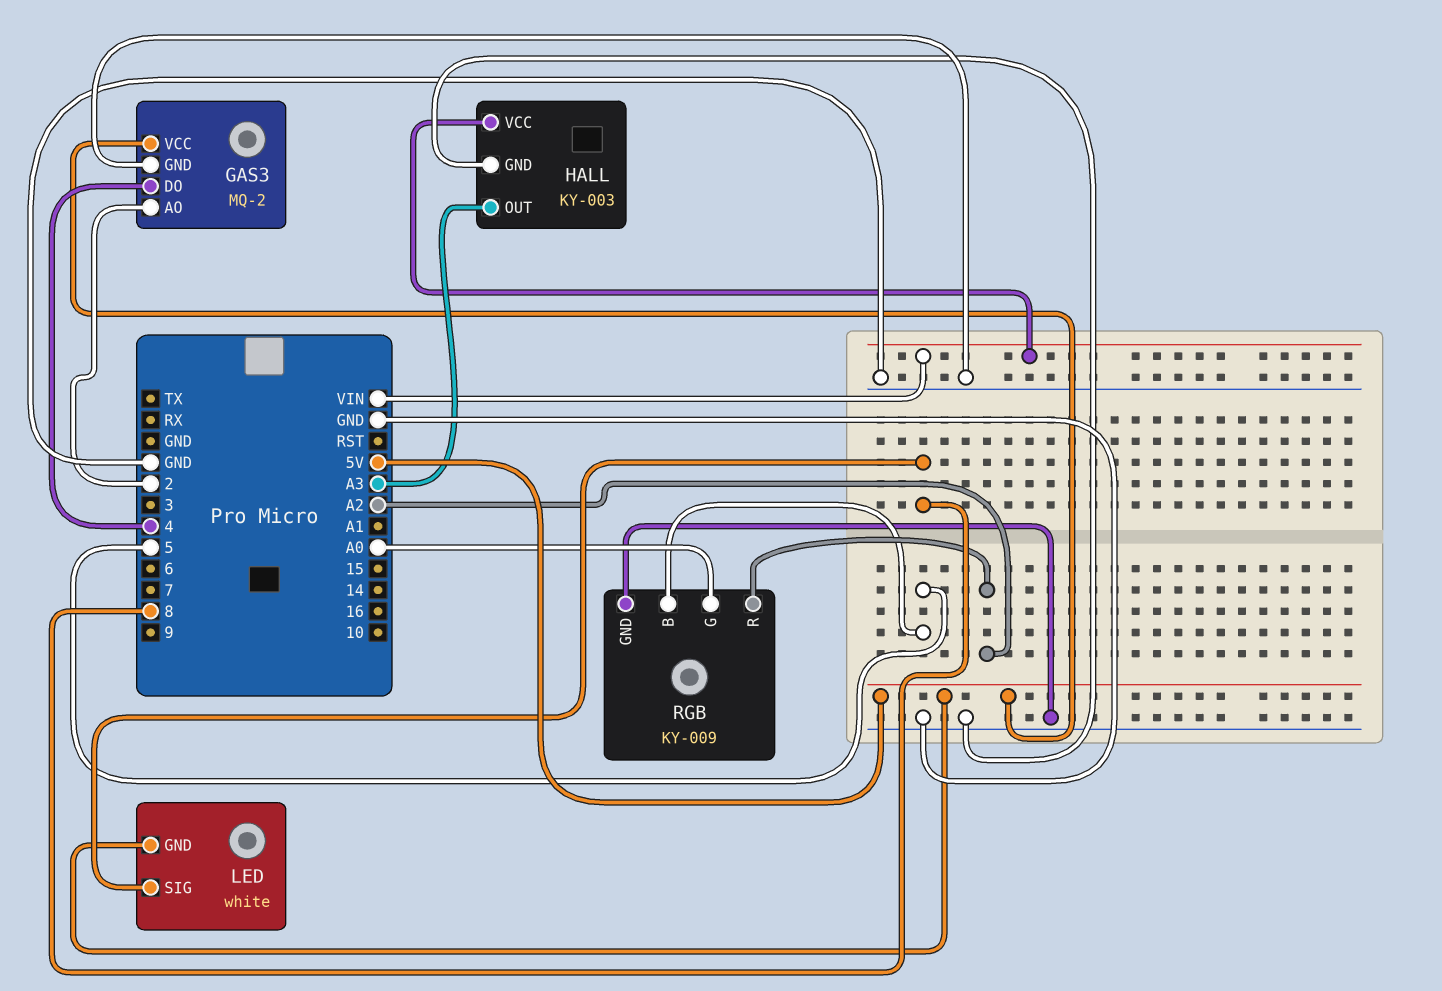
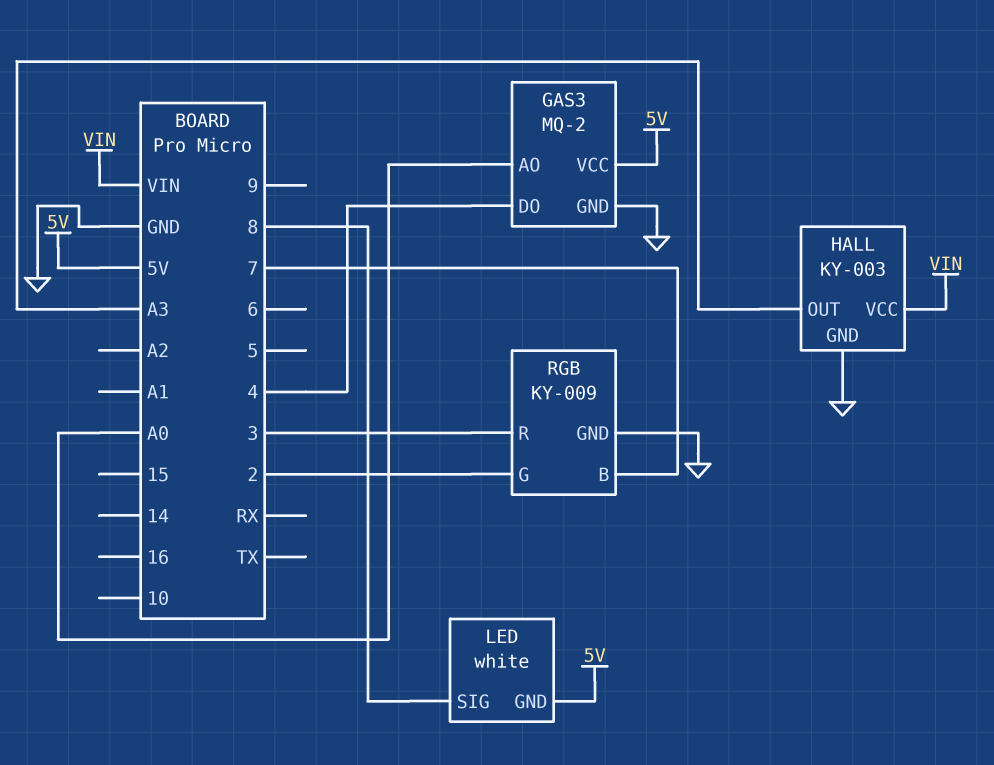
GAS3 pin AO: 2 -> A0
RGB pin B: 5 -> 7
RGB pin G: A0 -> 2
RGB pin R: A2 -> 3

